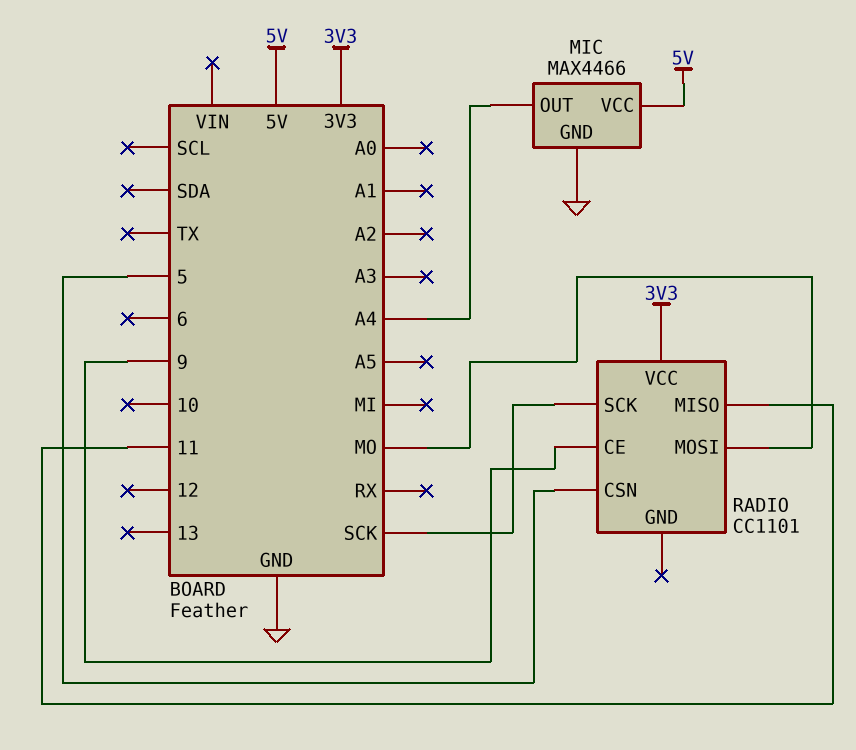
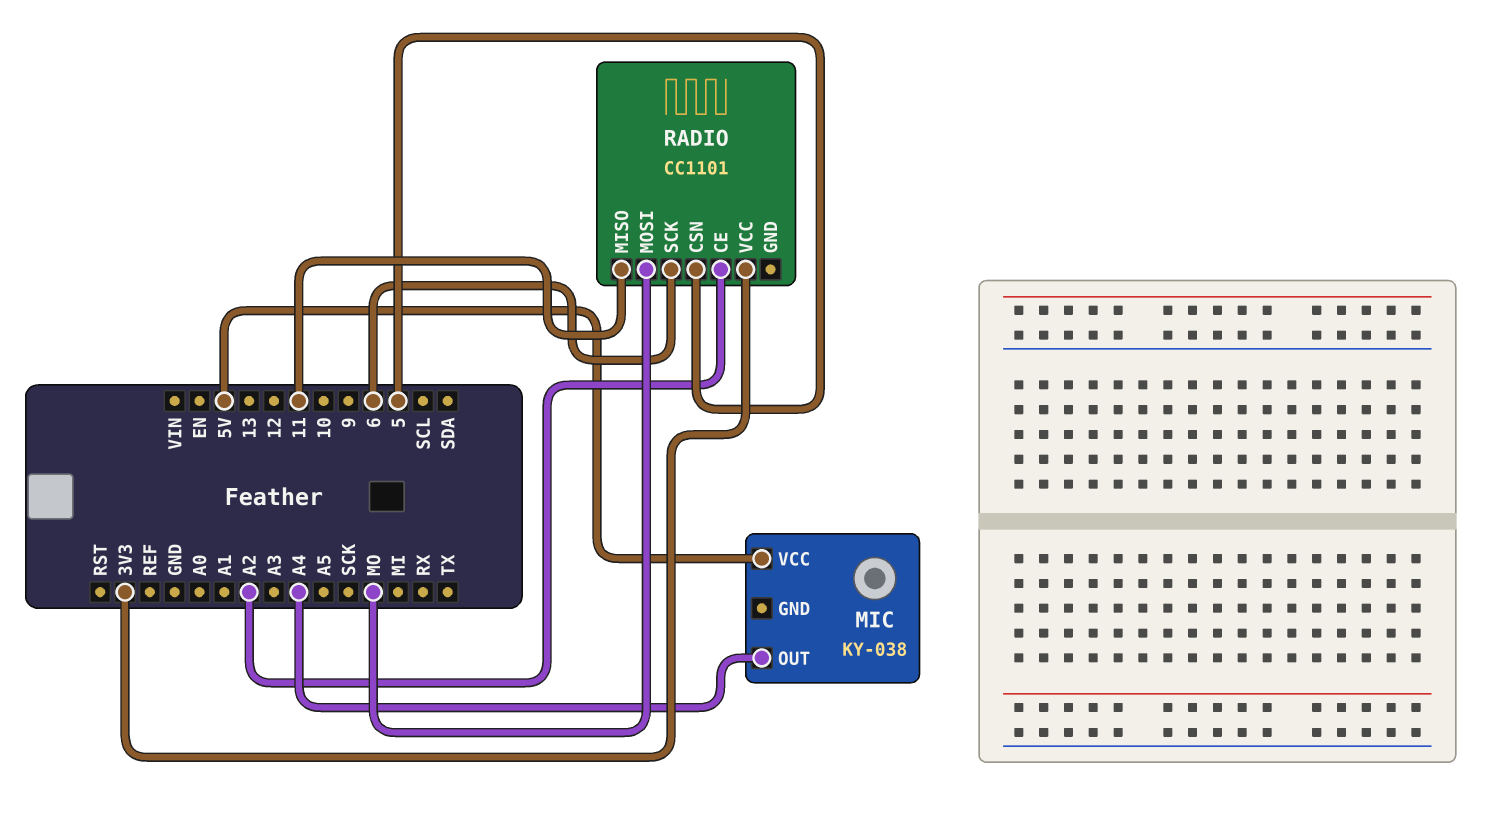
MIC: MAX4466 -> KY-038
MIC pin GND: GND -> none
RADIO pin CE: 9 -> A2
RADIO pin SCK: SCK -> 6

